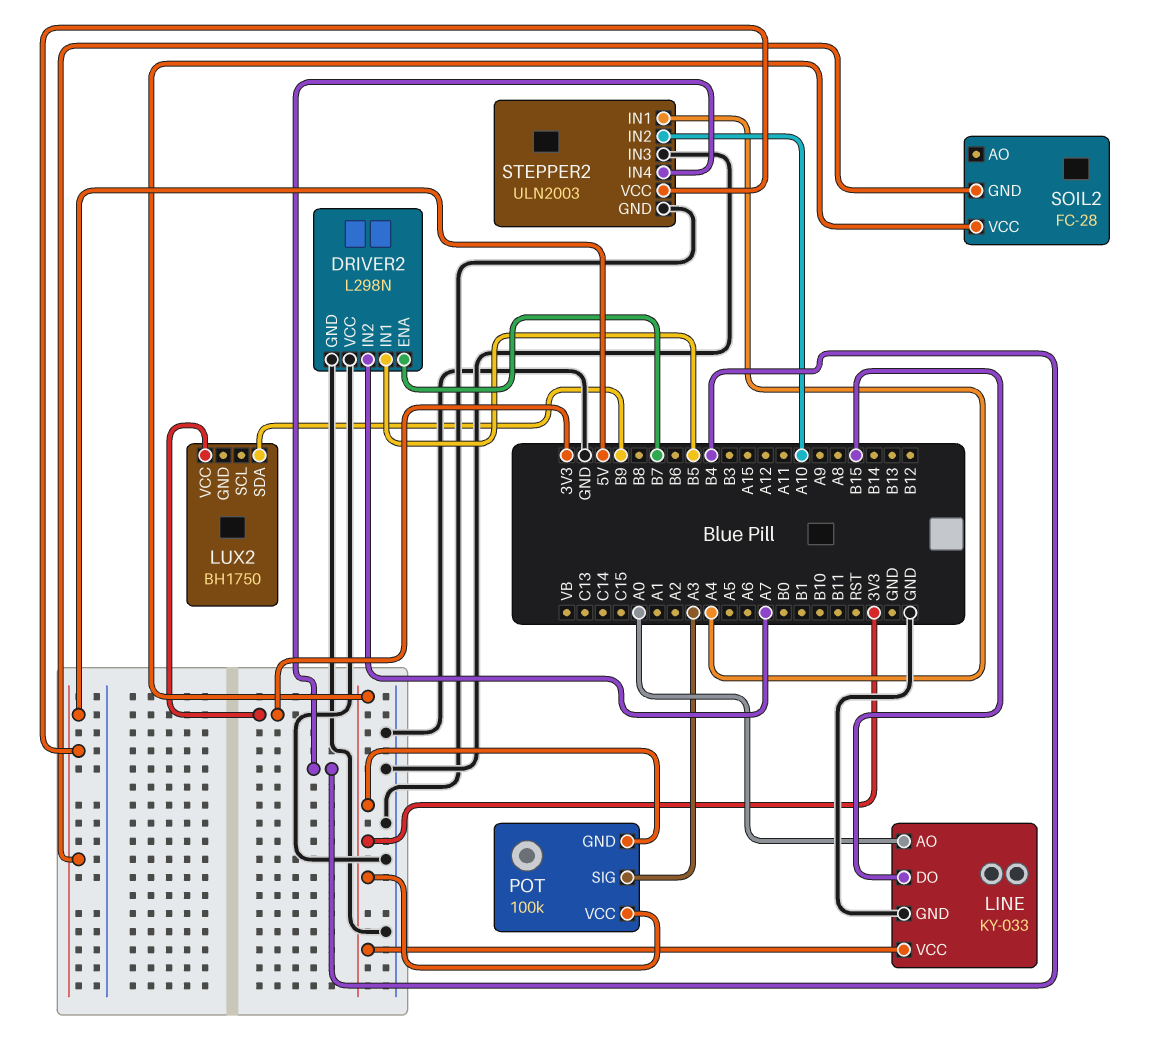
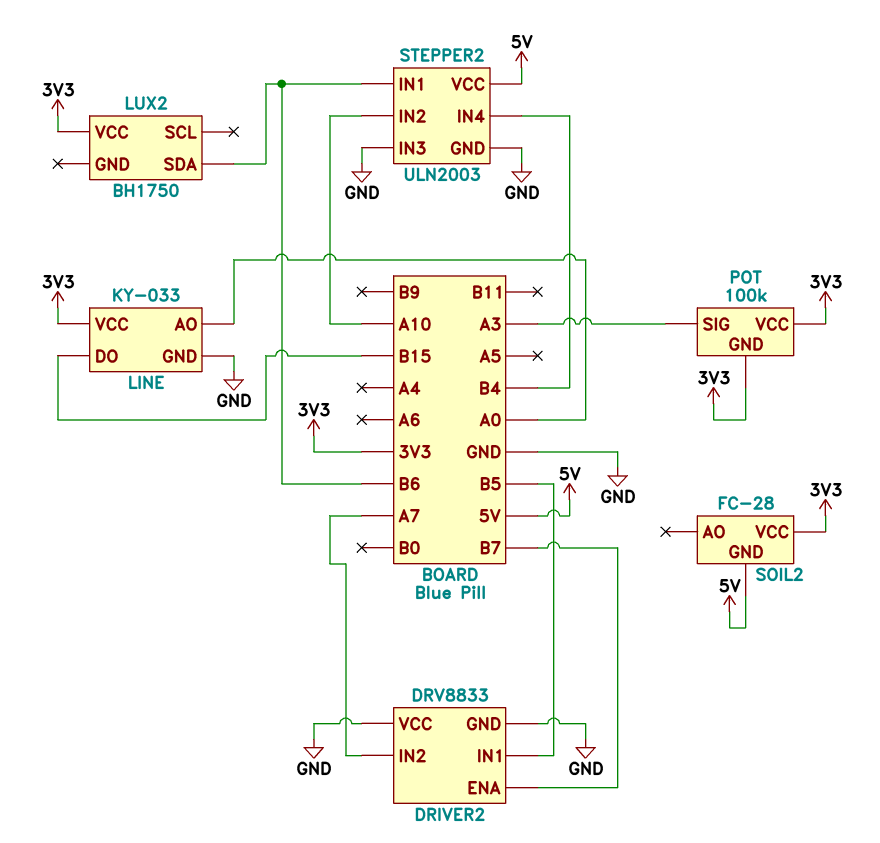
DRIVER2: L298N -> DRV8833
LUX2 pin SDA: B9 -> B6
STEPPER2 pin IN1: A4 -> B6

